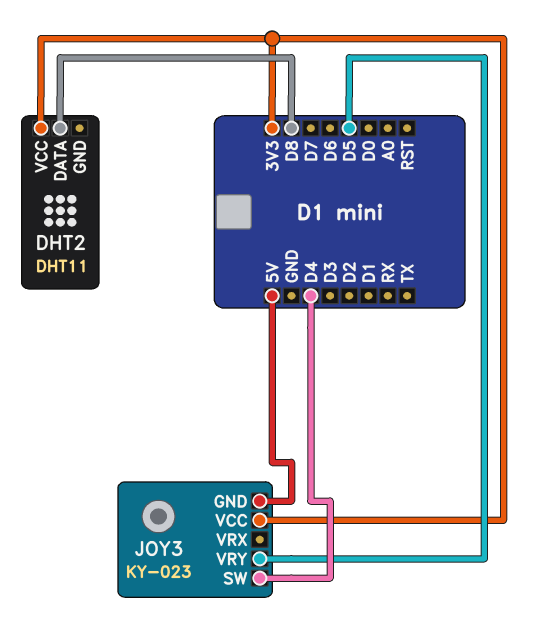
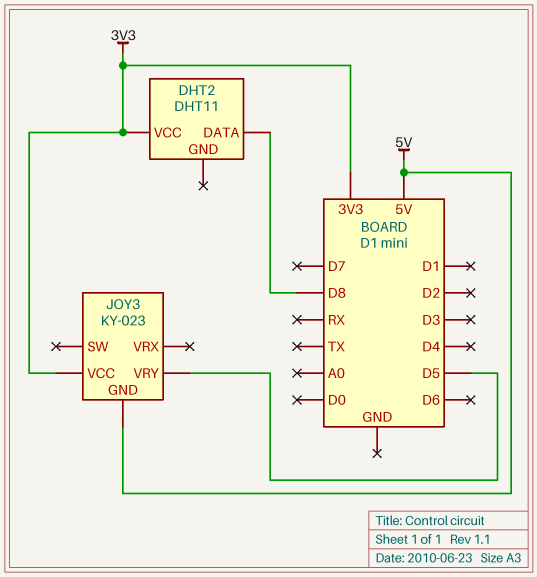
JOY3 pin SW: D4 -> none

